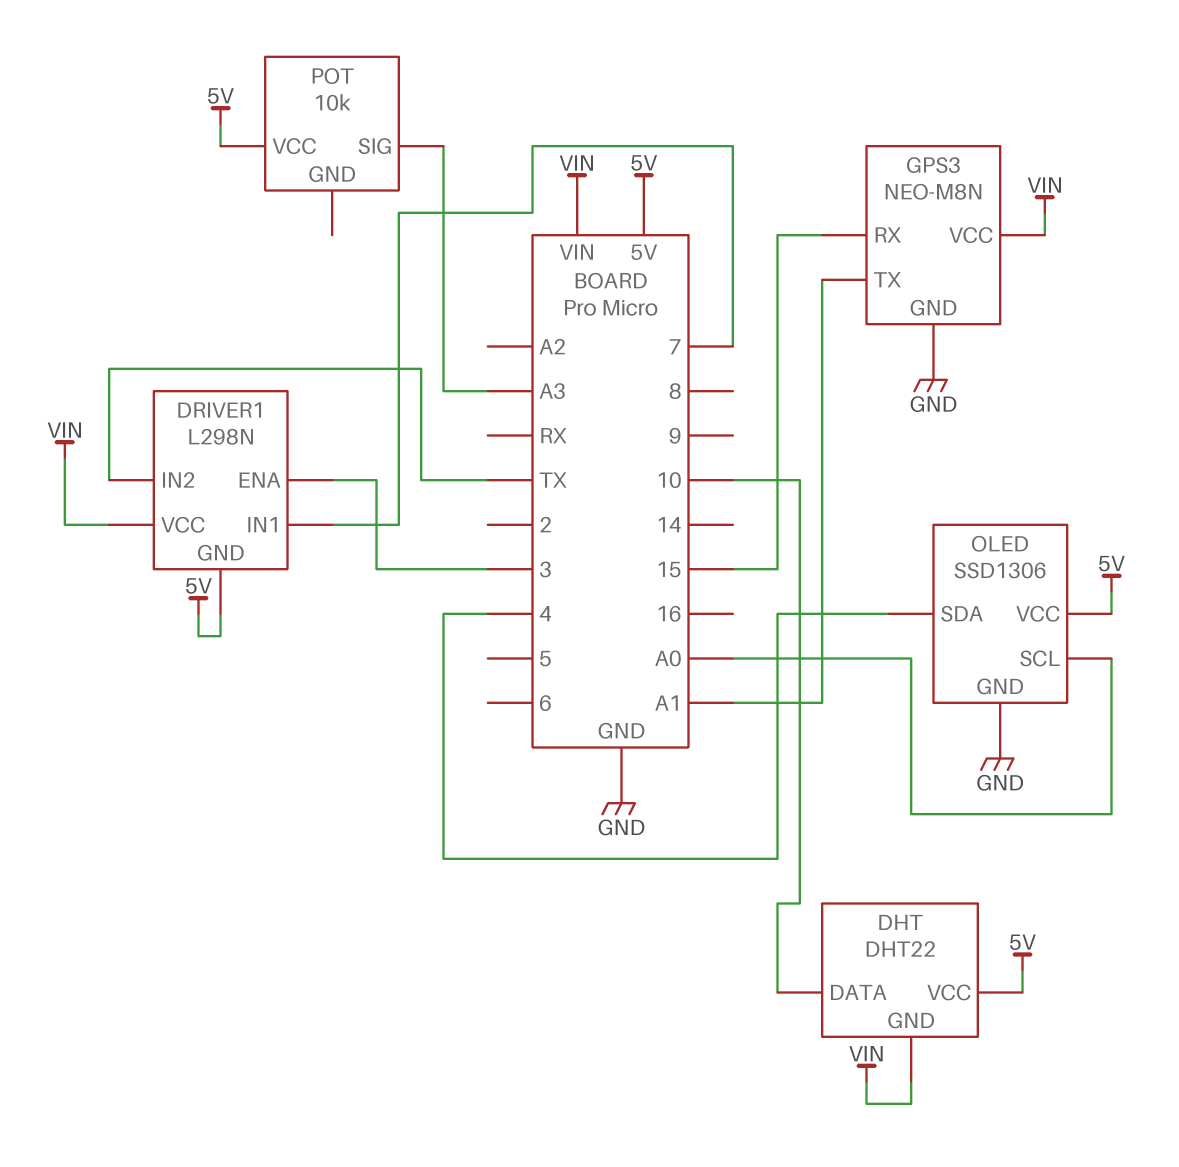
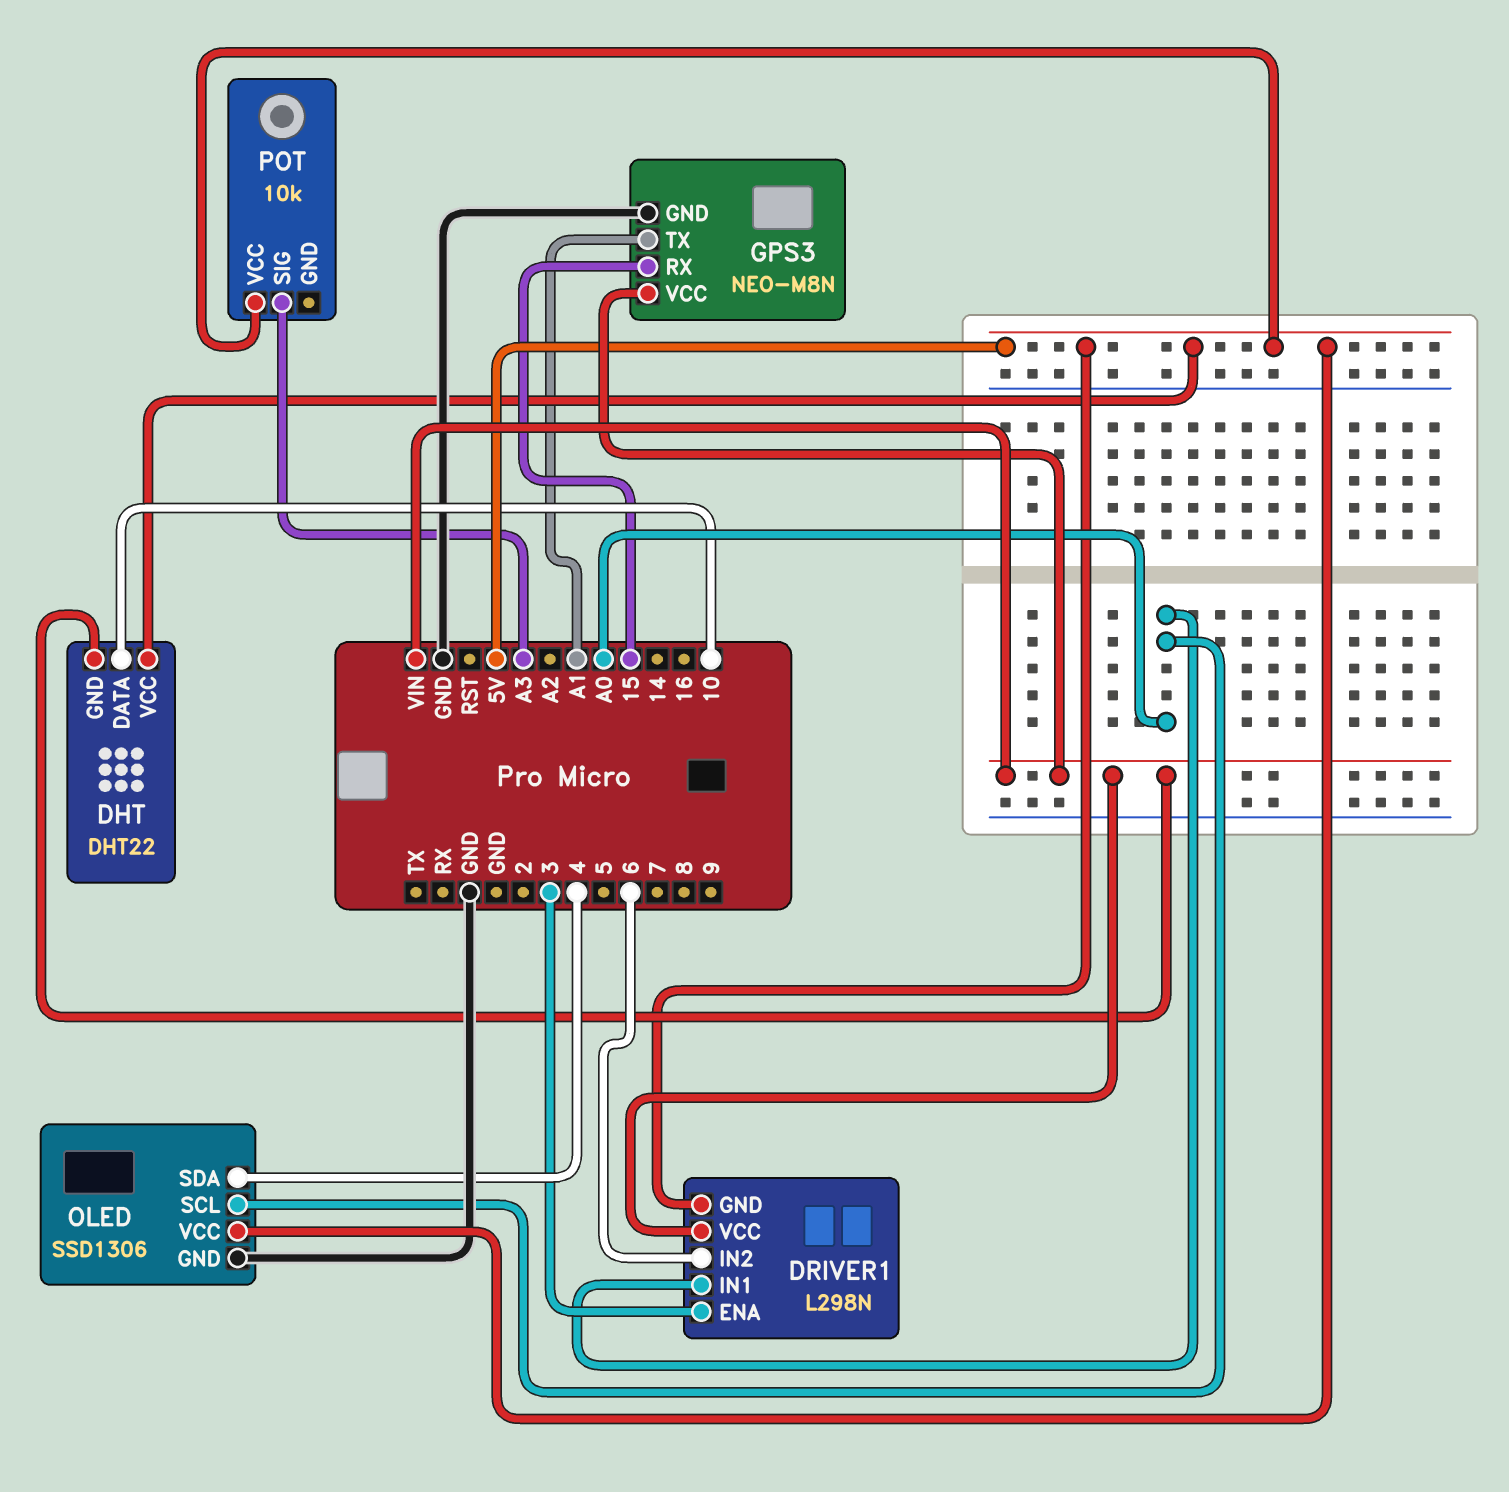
DRIVER1 pin IN1: 7 -> A0
DRIVER1 pin IN2: TX -> 6

